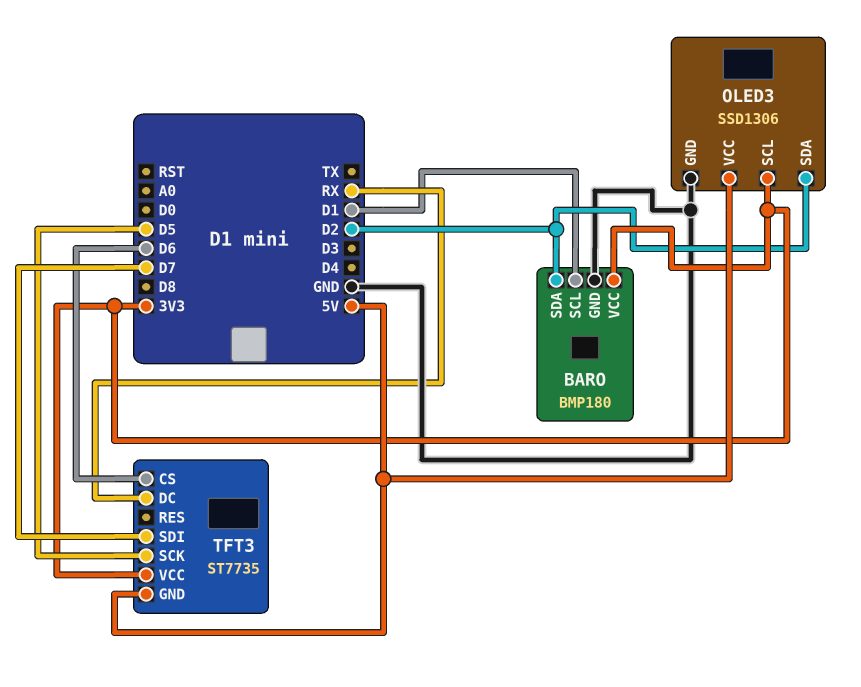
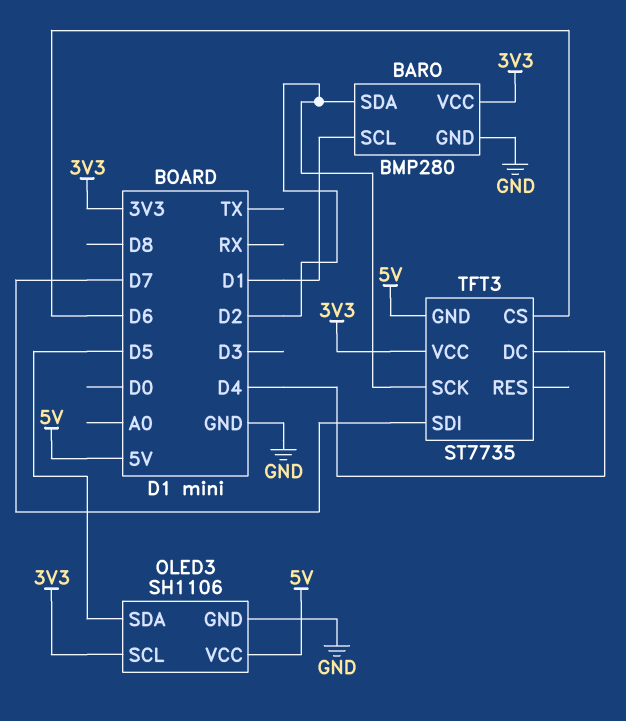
BARO: BMP180 -> BMP280
OLED3: SSD1306 -> SH1106
OLED3 pin SDA: D2 -> D5
TFT3 pin DC: RX -> D4
TFT3 pin SCK: D5 -> D2

